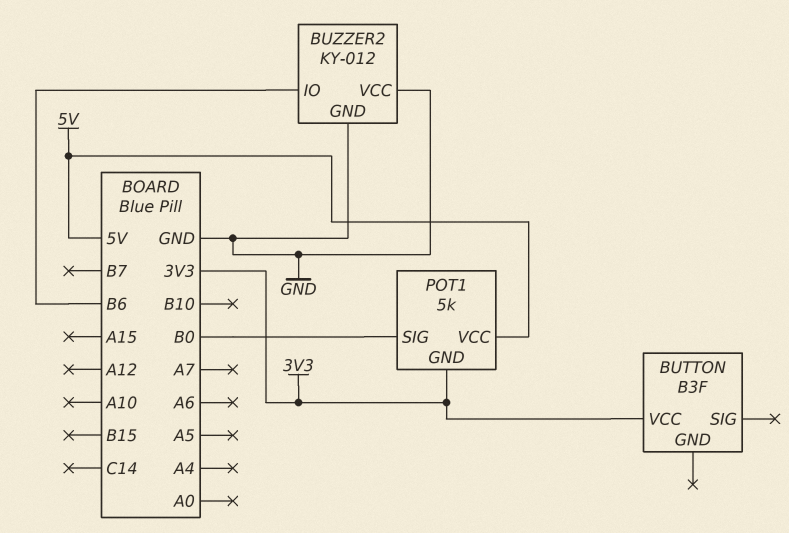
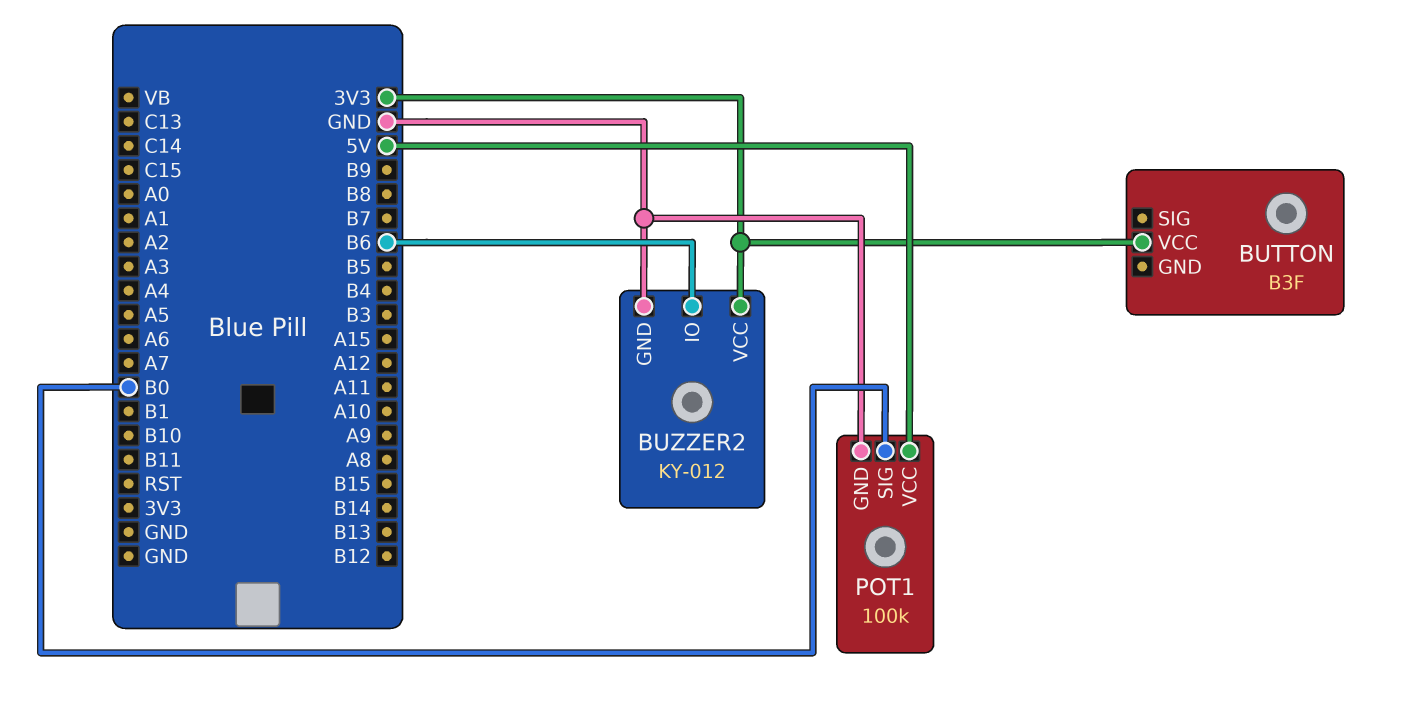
BUZZER2 pin VCC: GND -> 3V3
POT1: 5k -> 100k
POT1 pin GND: 3V3 -> GND

